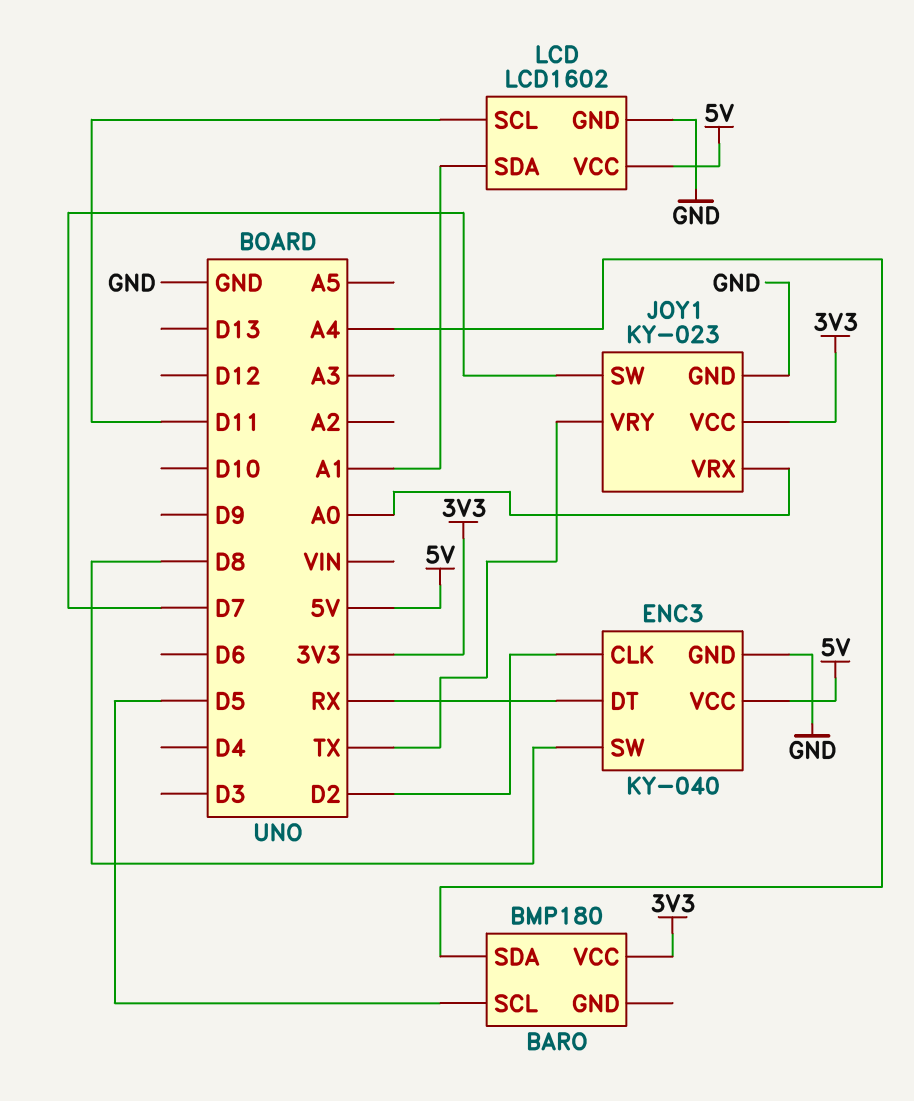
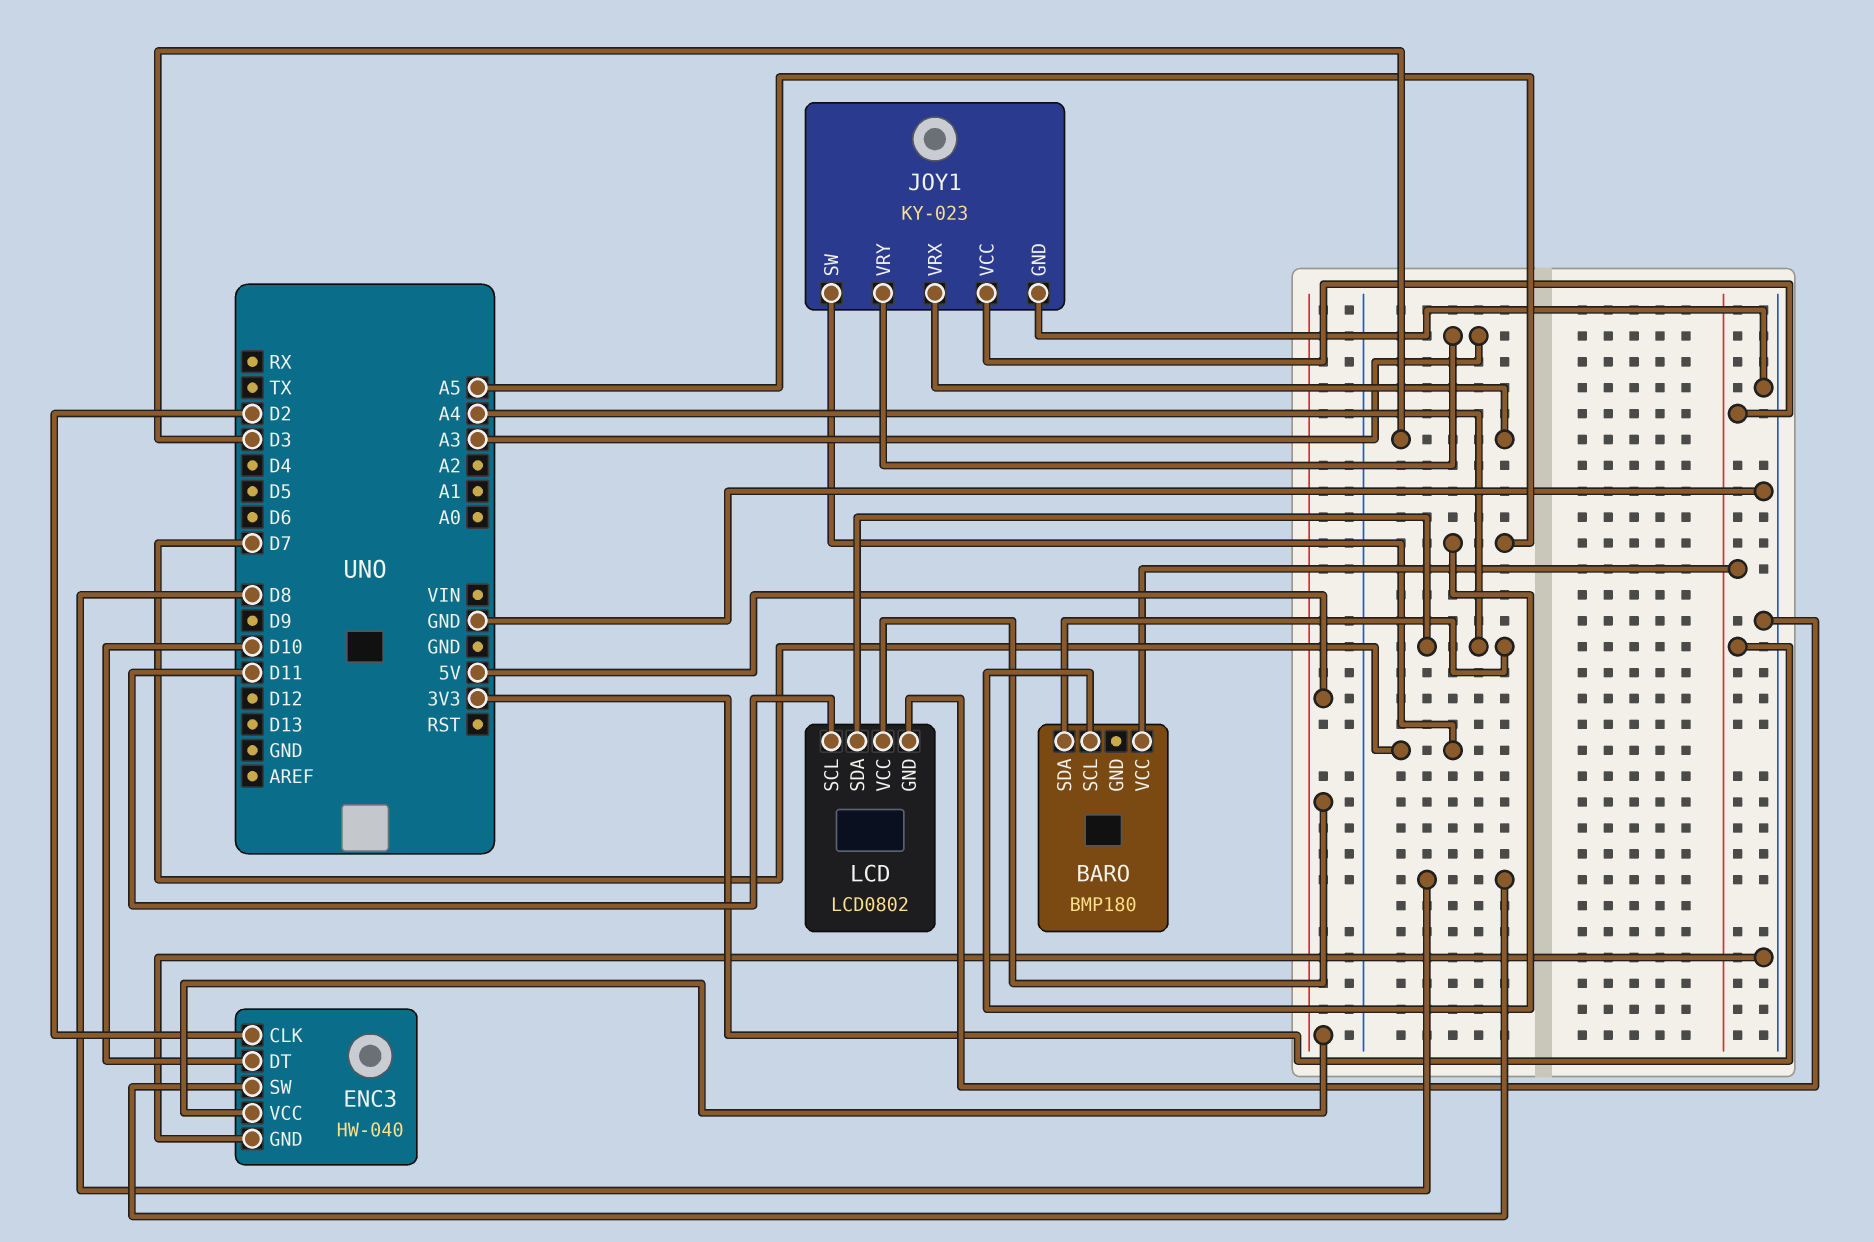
BARO pin SCL: D5 -> A5
ENC3: KY-040 -> HW-040
ENC3 pin DT: RX -> D10
JOY1 pin VRX: A0 -> D3
JOY1 pin VRY: TX -> A3
LCD: LCD1602 -> LCD0802
LCD pin SDA: A1 -> A4

